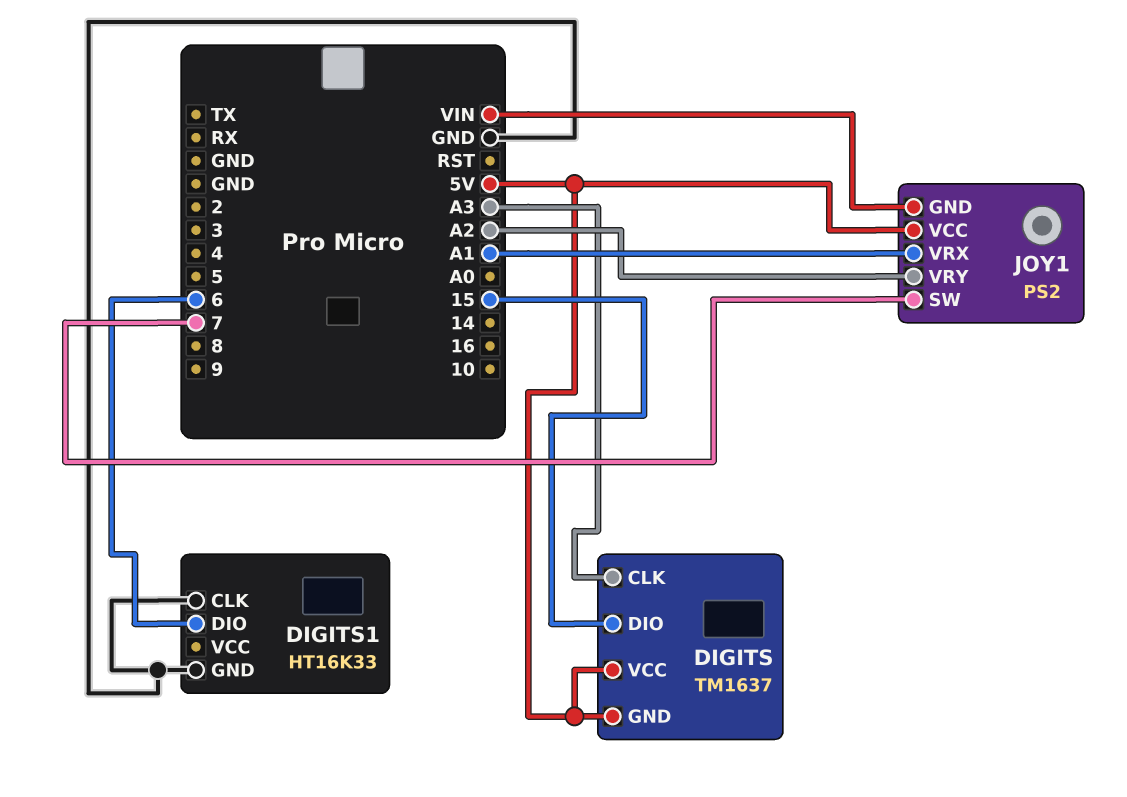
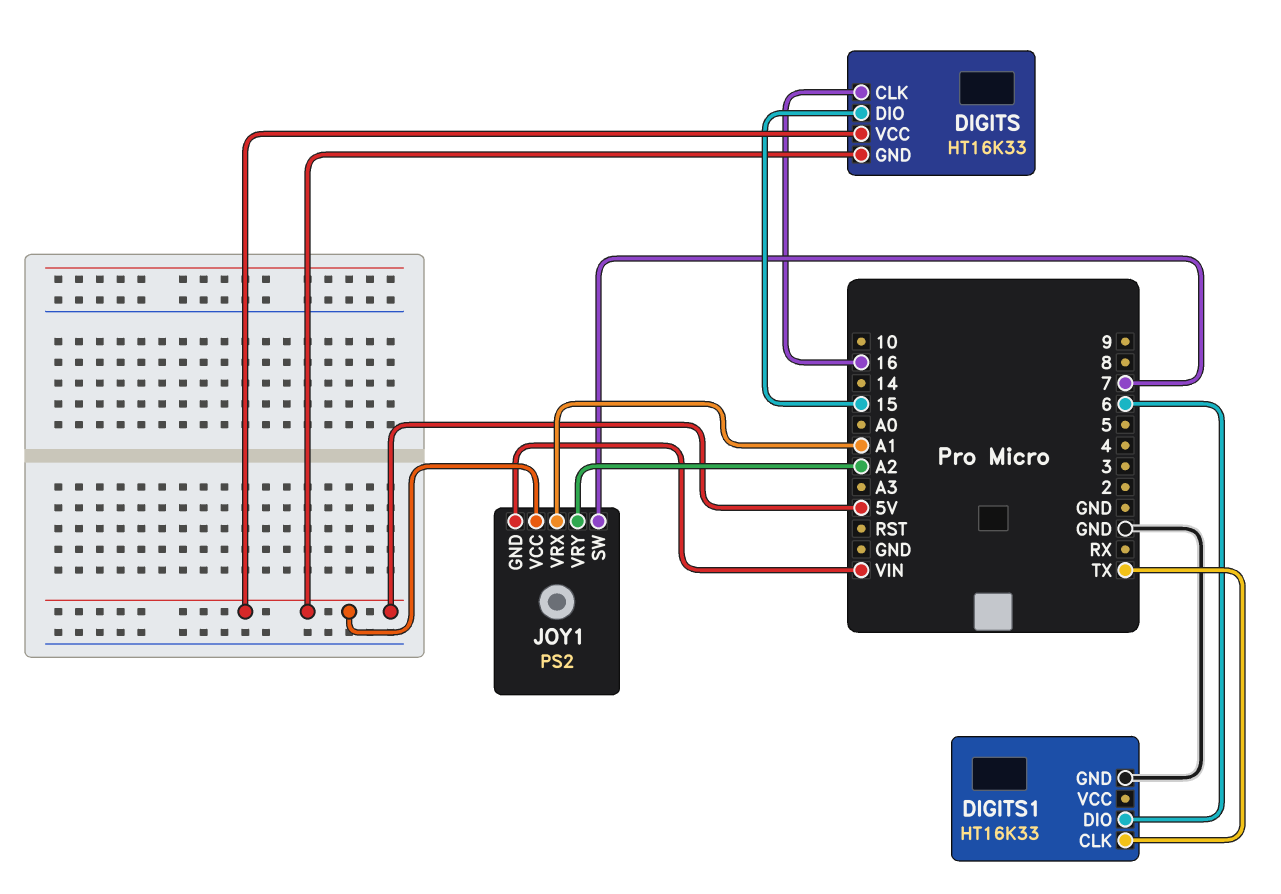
DIGITS: TM1637 -> HT16K33
DIGITS pin CLK: A3 -> 16
DIGITS1 pin CLK: GND -> TX

